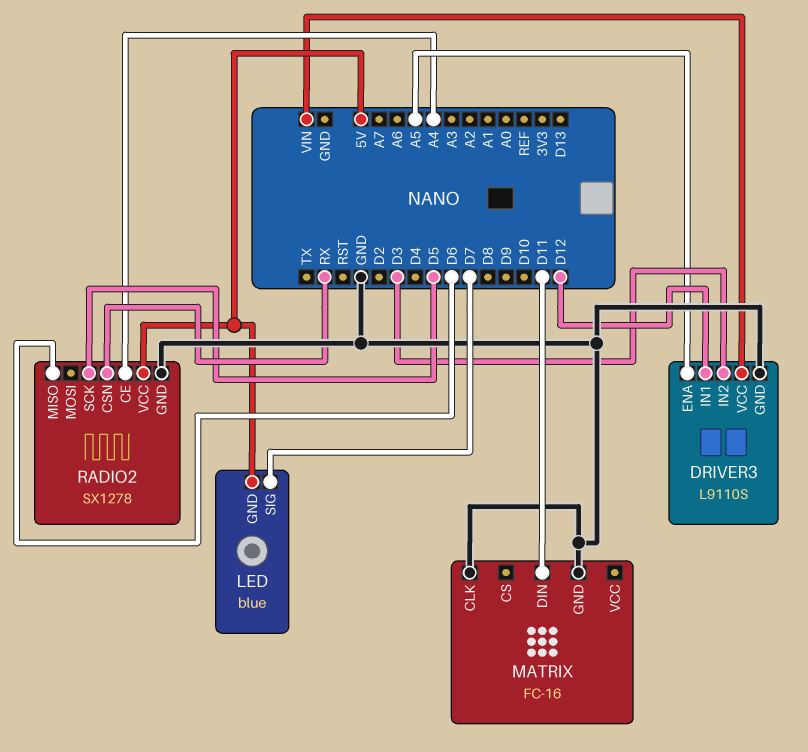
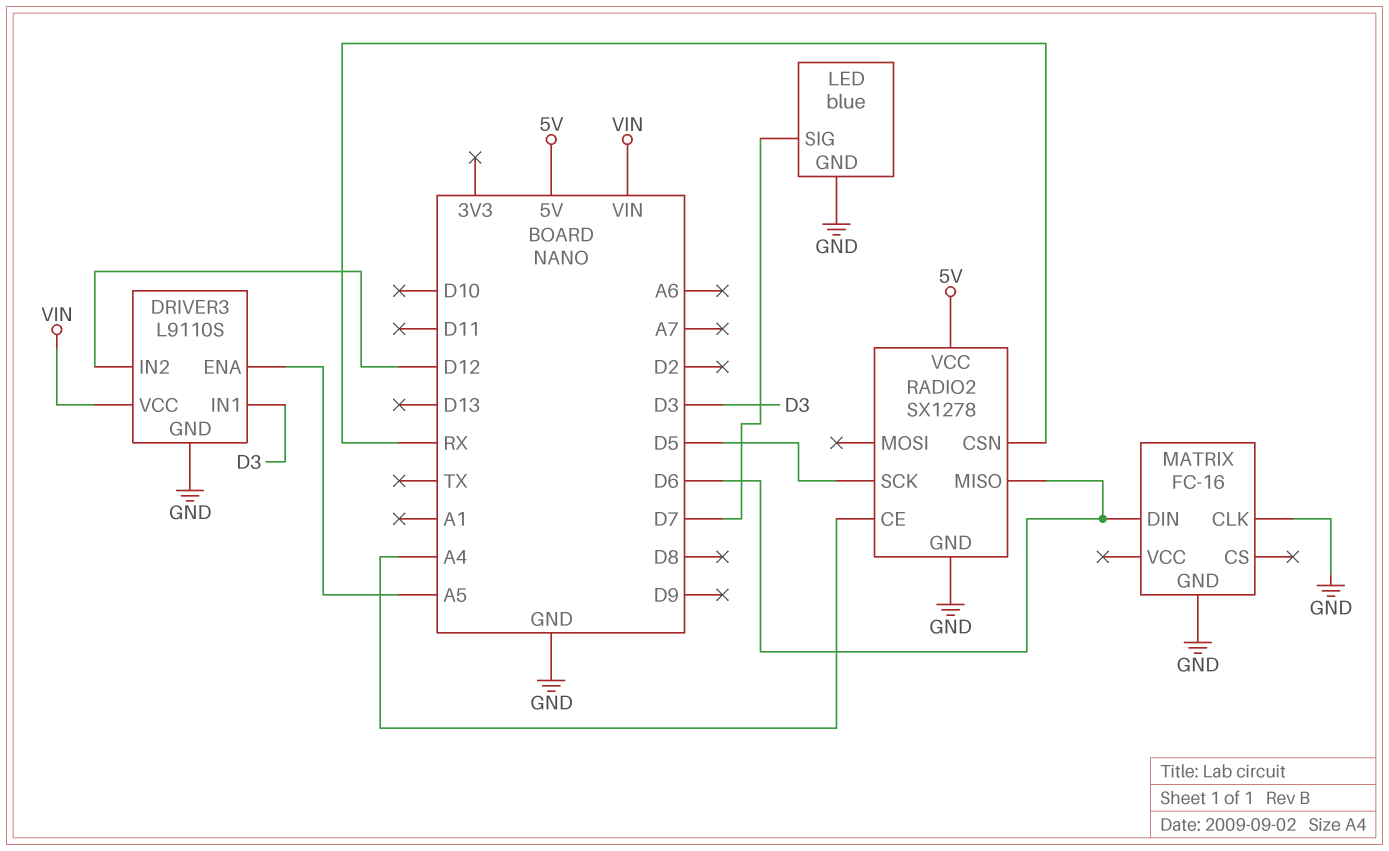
DRIVER3 pin IN1: D12 -> D3
DRIVER3 pin IN2: D3 -> D12
LED pin GND: 5V -> GND
MATRIX pin DIN: D11 -> D6

